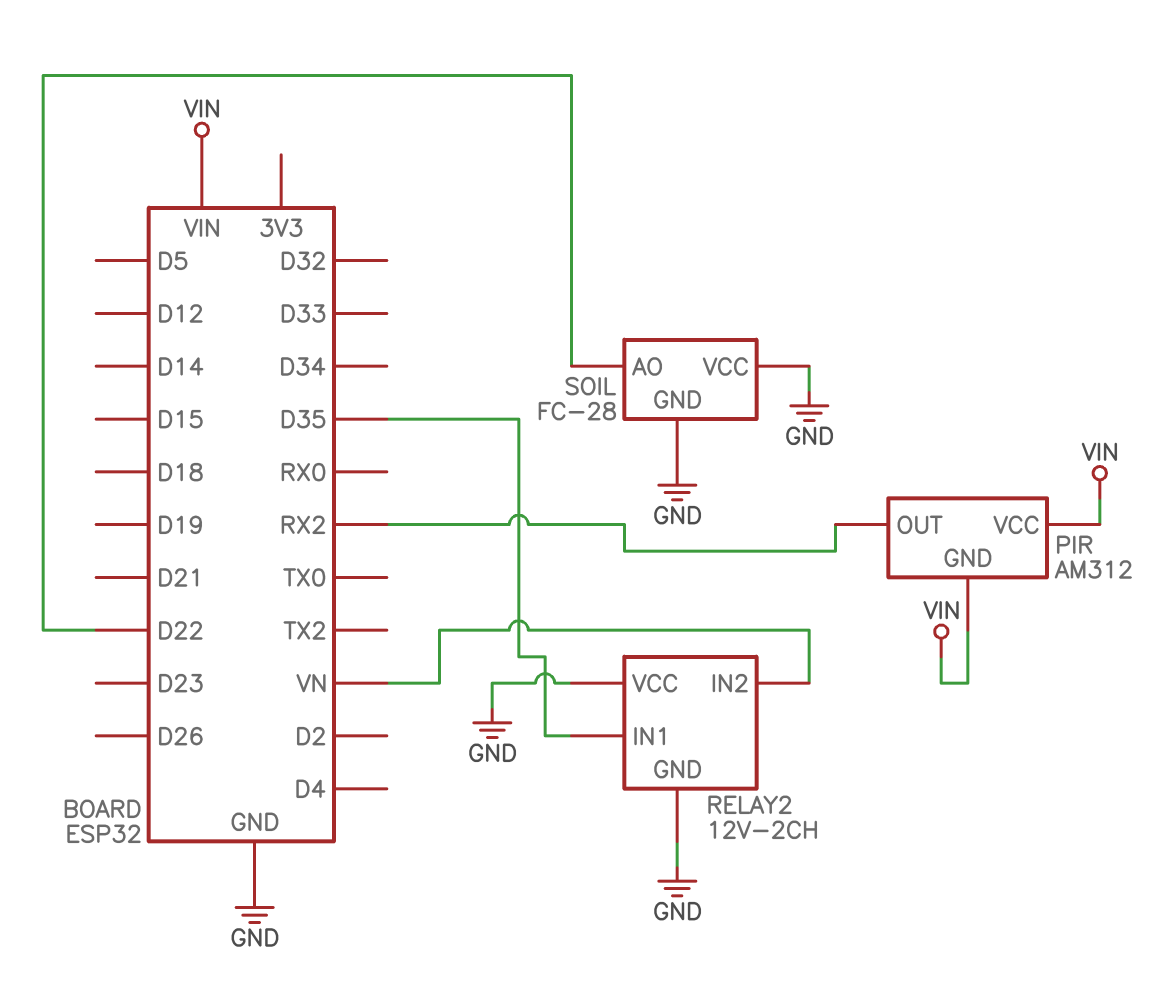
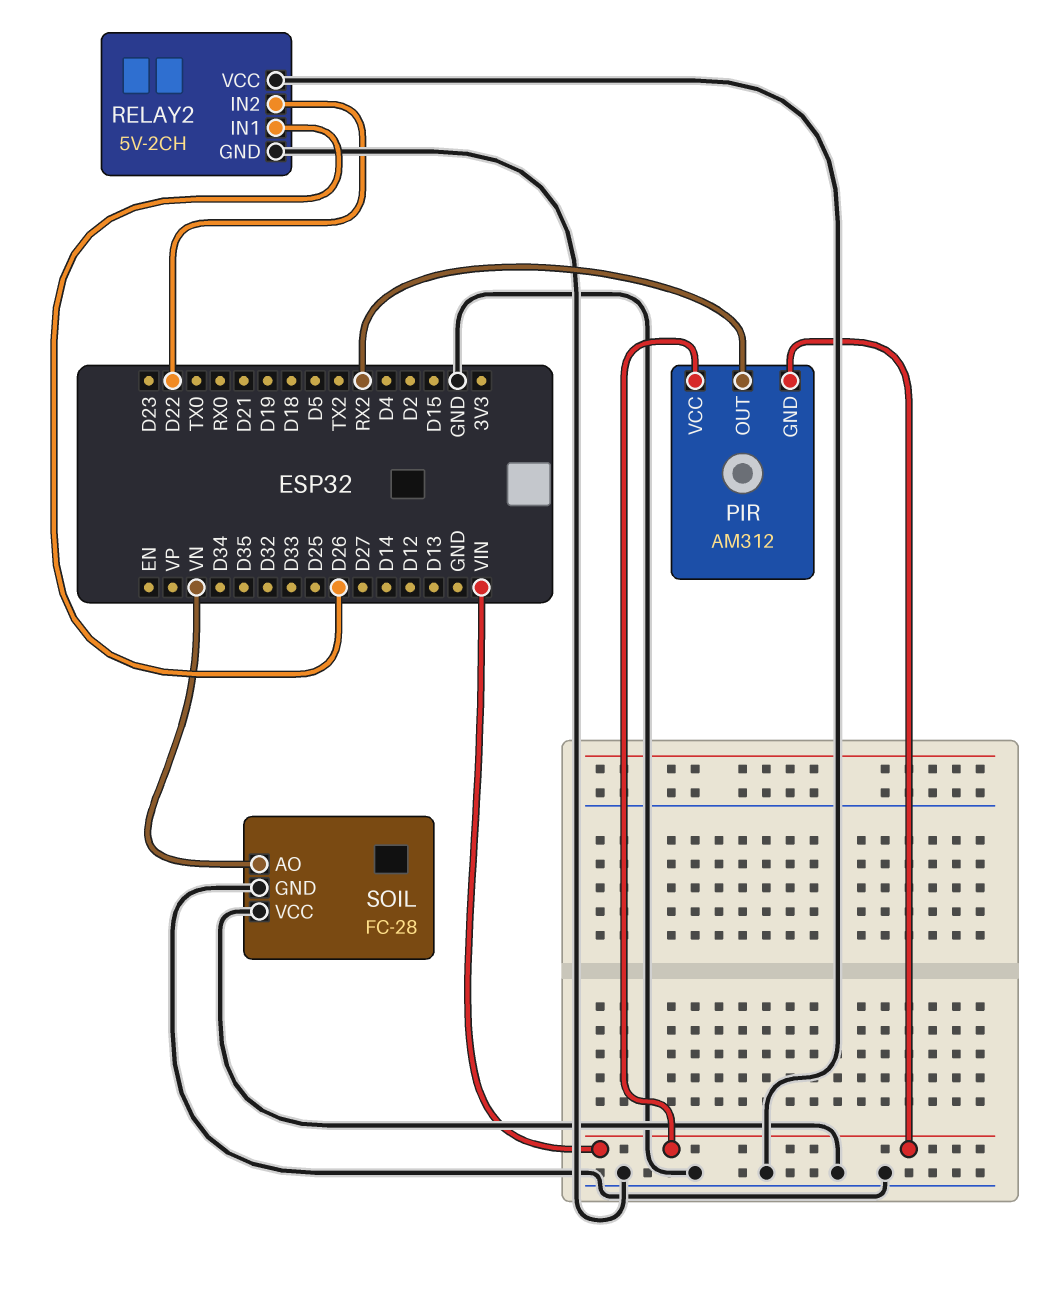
RELAY2: 12V-2CH -> 5V-2CH
RELAY2 pin IN1: D35 -> D26
RELAY2 pin IN2: VN -> D22
SOIL pin AO: D22 -> VN

